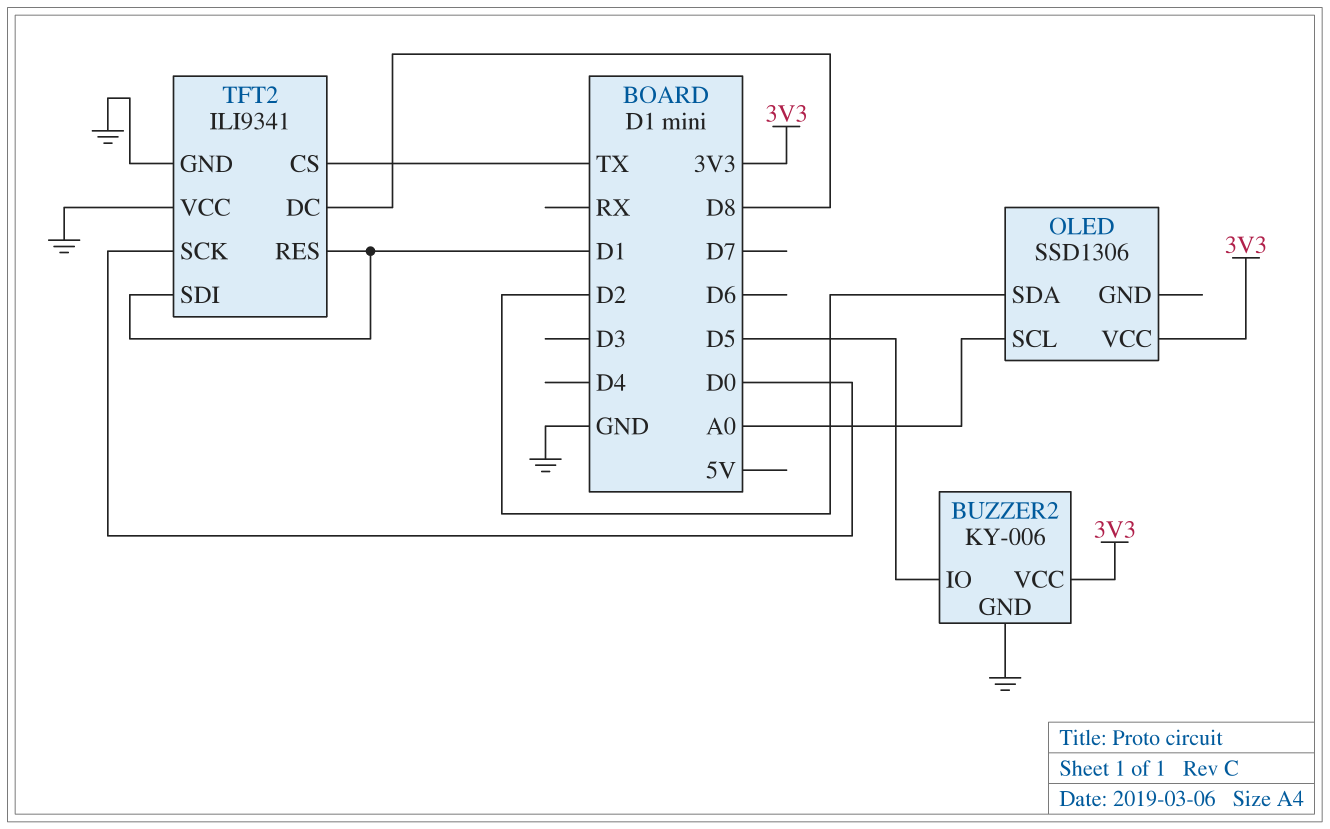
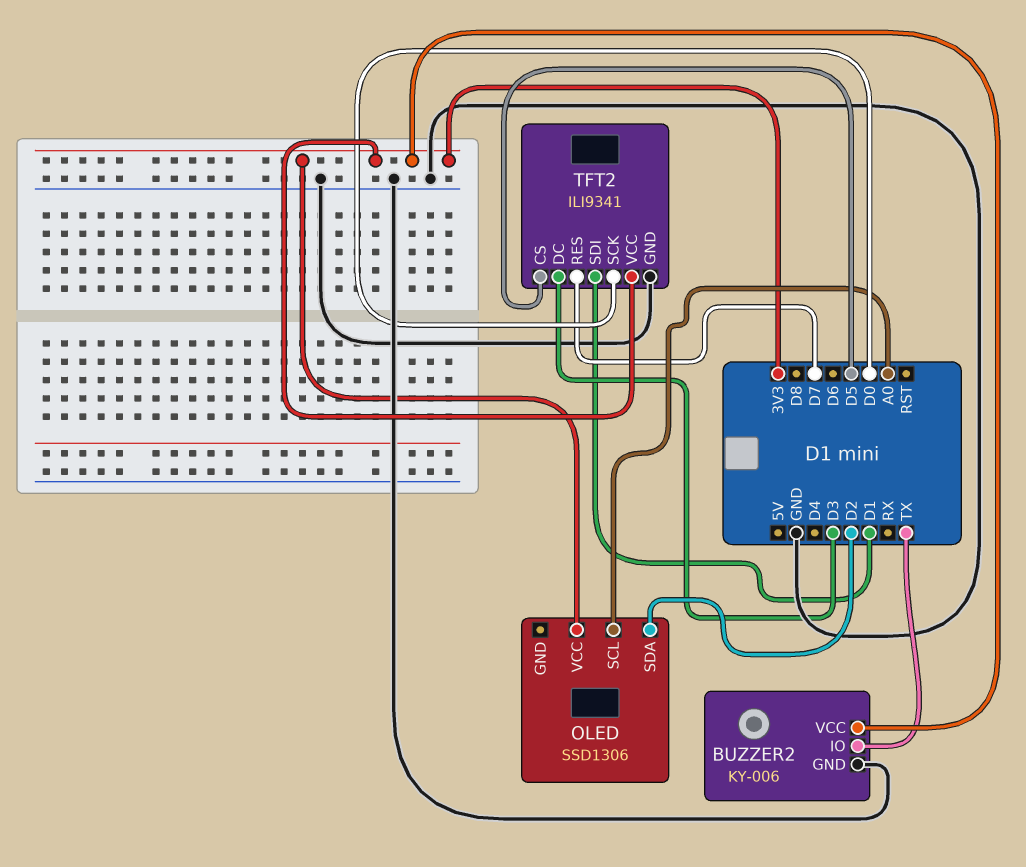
BUZZER2 pin IO: D5 -> TX
TFT2 pin CS: TX -> D5
TFT2 pin DC: D8 -> D3
TFT2 pin RES: D1 -> D7
TFT2 pin VCC: GND -> 3V3

